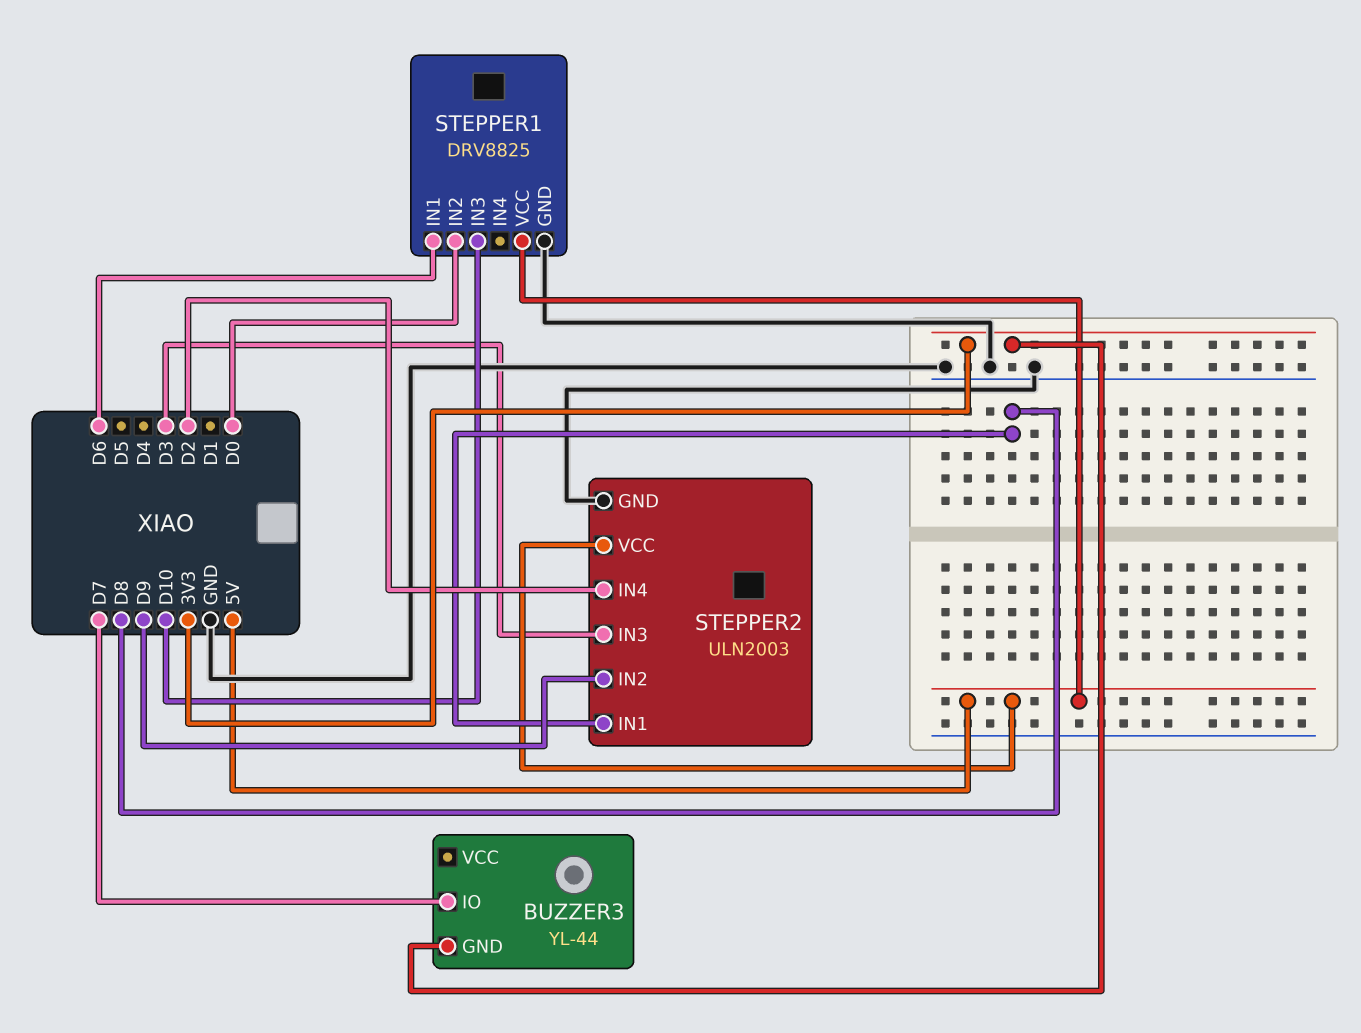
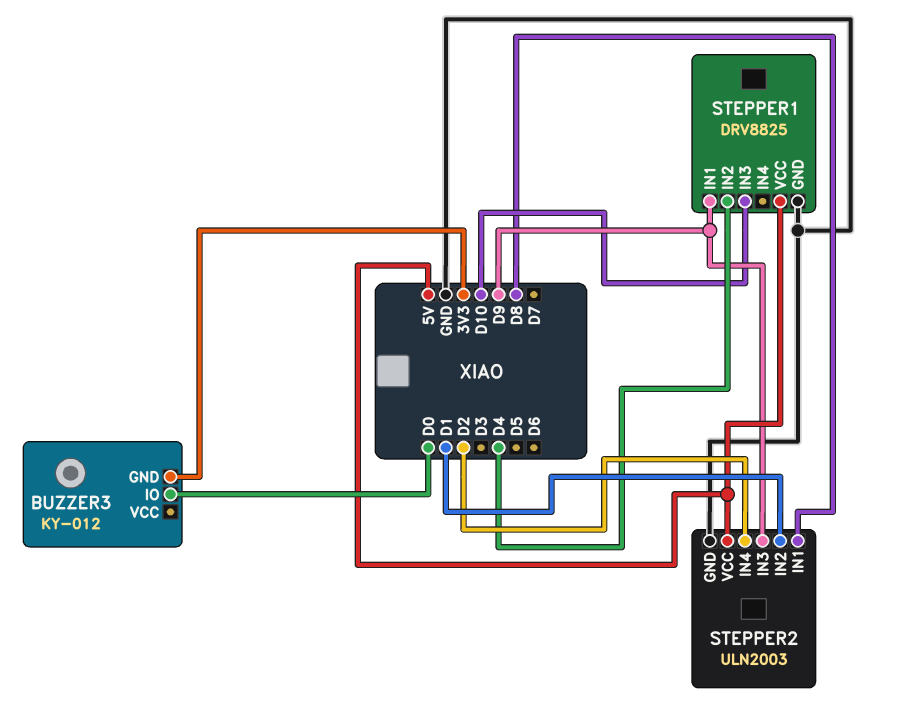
BUZZER3: YL-44 -> KY-012
BUZZER3 pin IO: D7 -> D0
STEPPER1 pin IN1: D6 -> D9
STEPPER1 pin IN2: D0 -> D4
STEPPER2 pin IN2: D9 -> D1
STEPPER2 pin IN3: D3 -> D9

